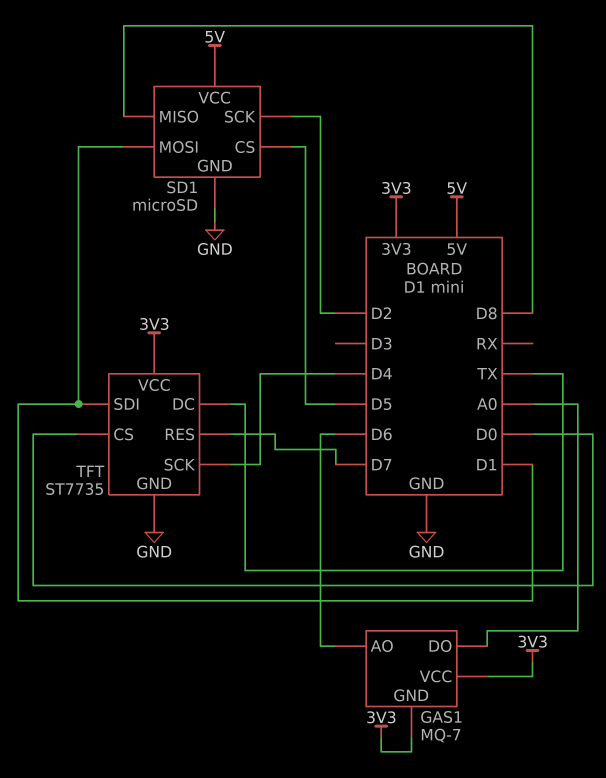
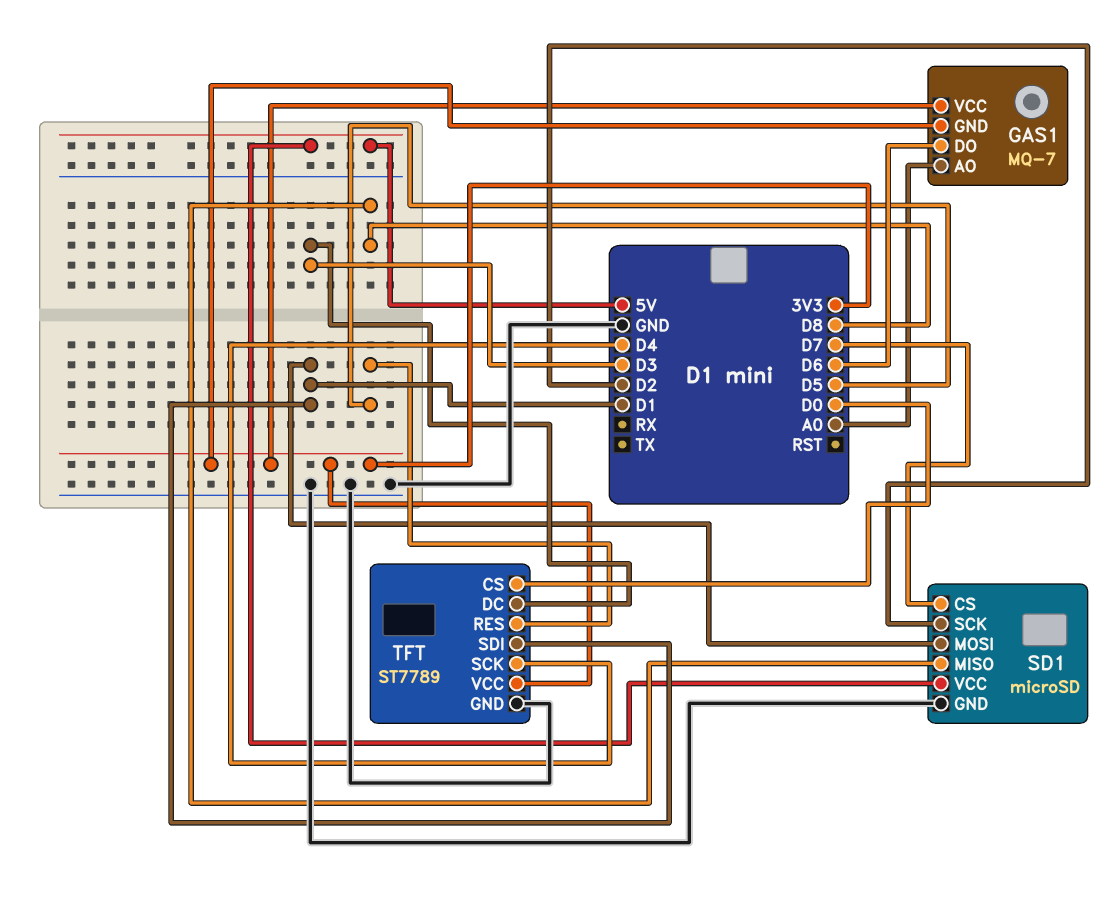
GAS1 pin AO: D6 -> A0
GAS1 pin DO: A0 -> D6
SD1 pin CS: D5 -> D7
TFT: ST7735 -> ST7789
TFT pin DC: TX -> D3
TFT pin RES: D7 -> D5

